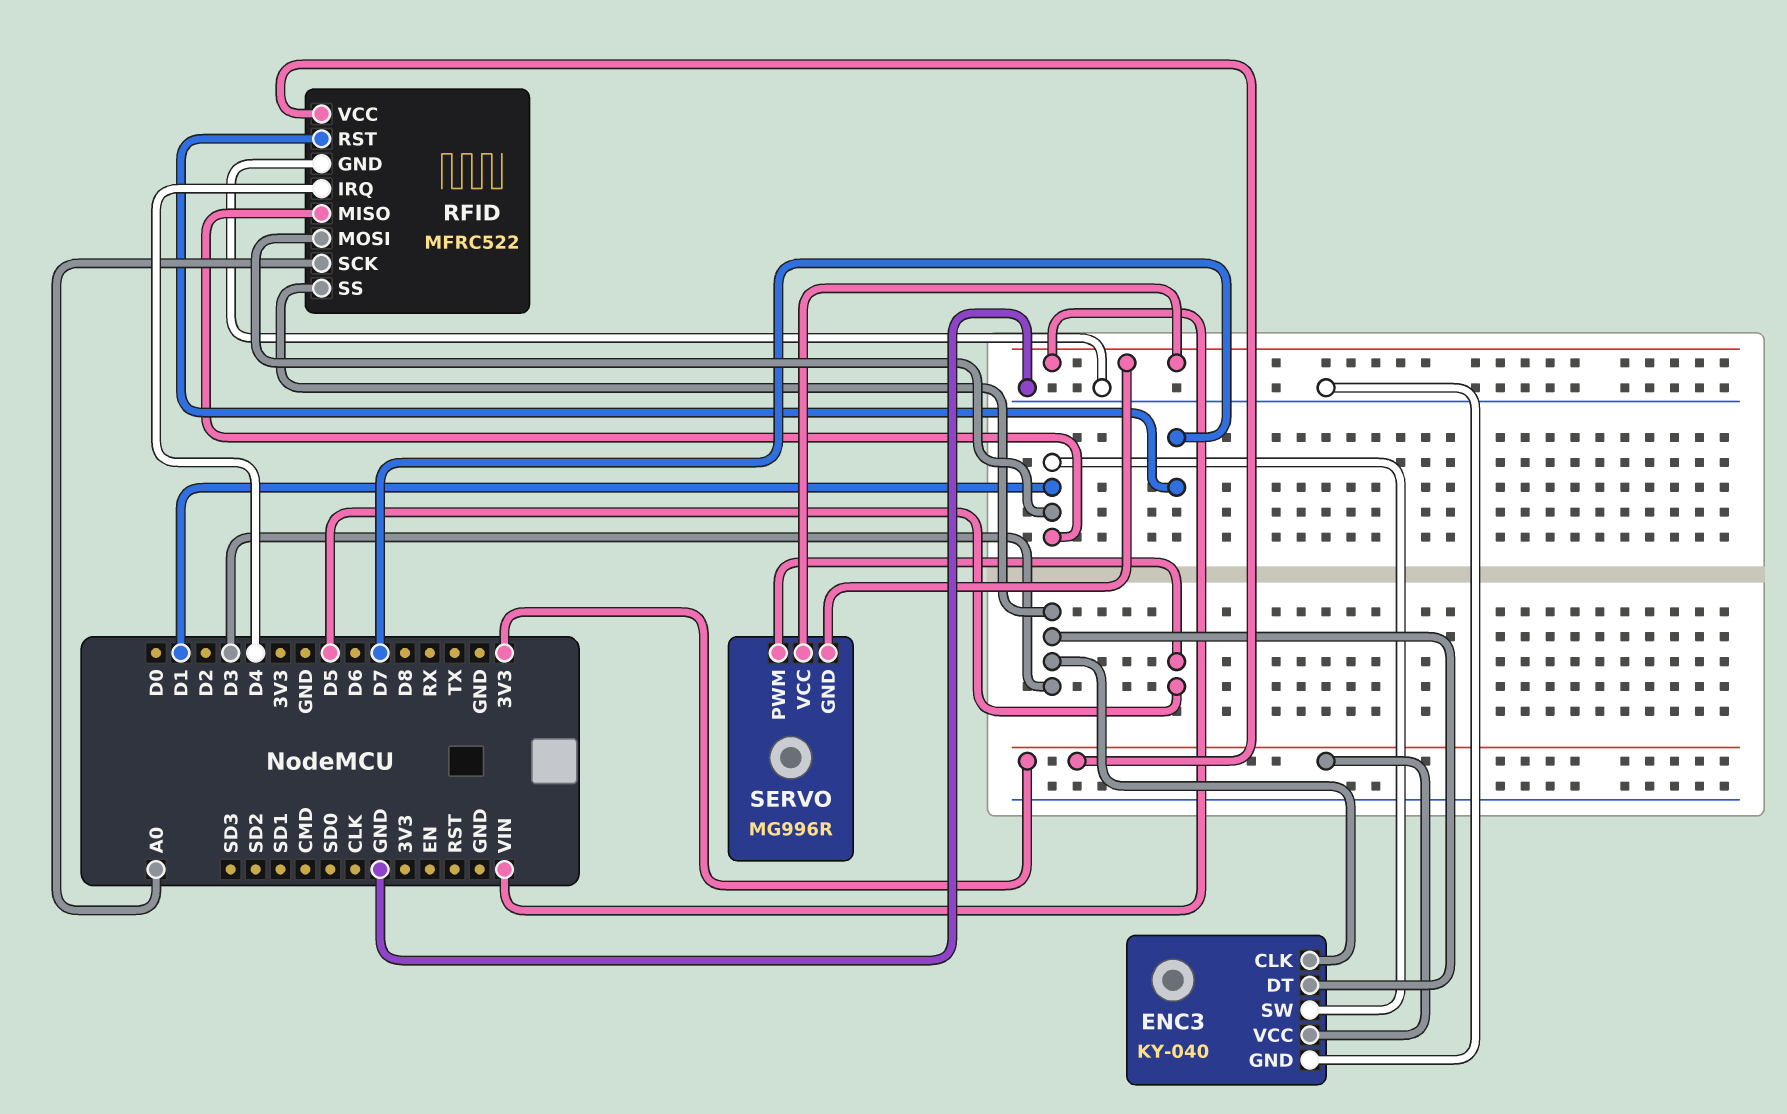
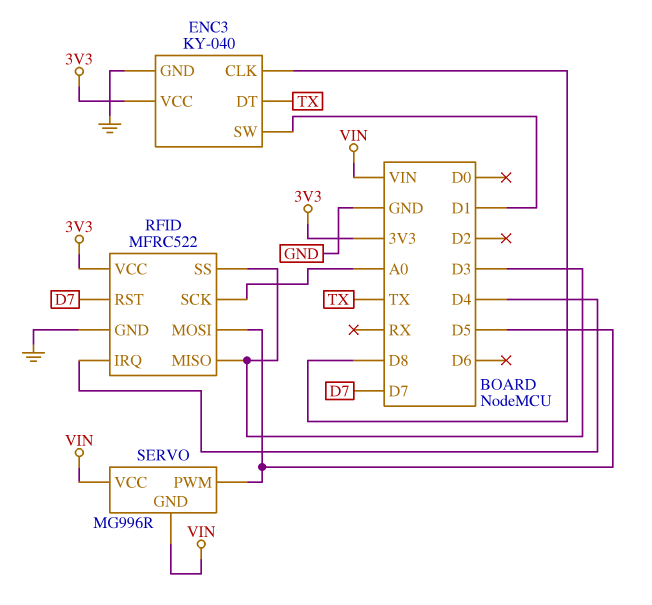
ENC3 pin CLK: D3 -> D8
ENC3 pin DT: D3 -> TX
RFID pin MISO: D1 -> D3
RFID pin MOSI: D1 -> D5

